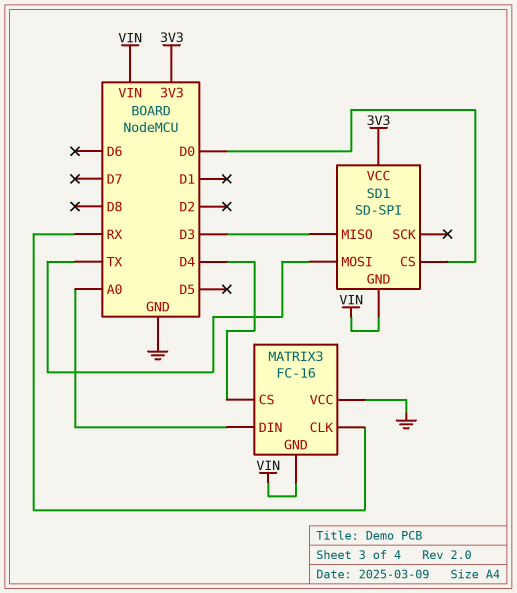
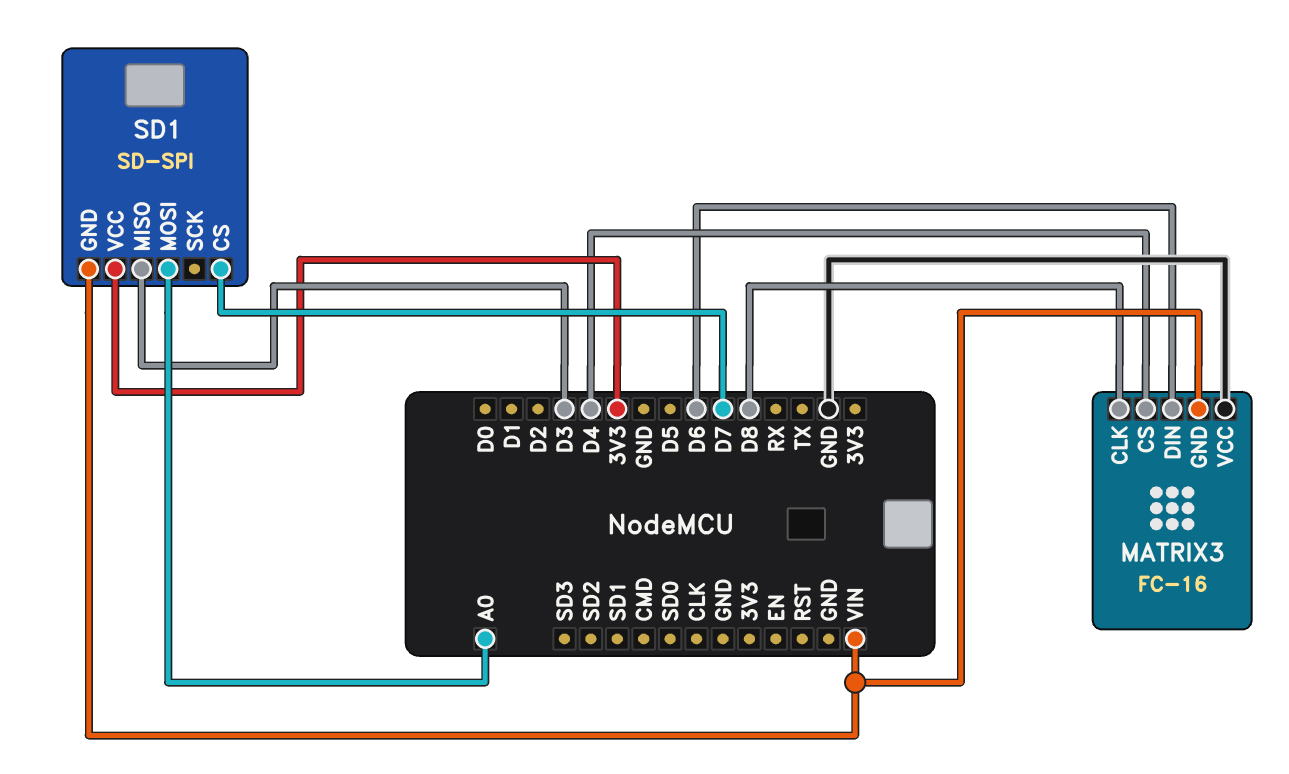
MATRIX3 pin CLK: RX -> D8
MATRIX3 pin DIN: A0 -> D6
SD1 pin CS: D0 -> D7
SD1 pin MOSI: TX -> A0

